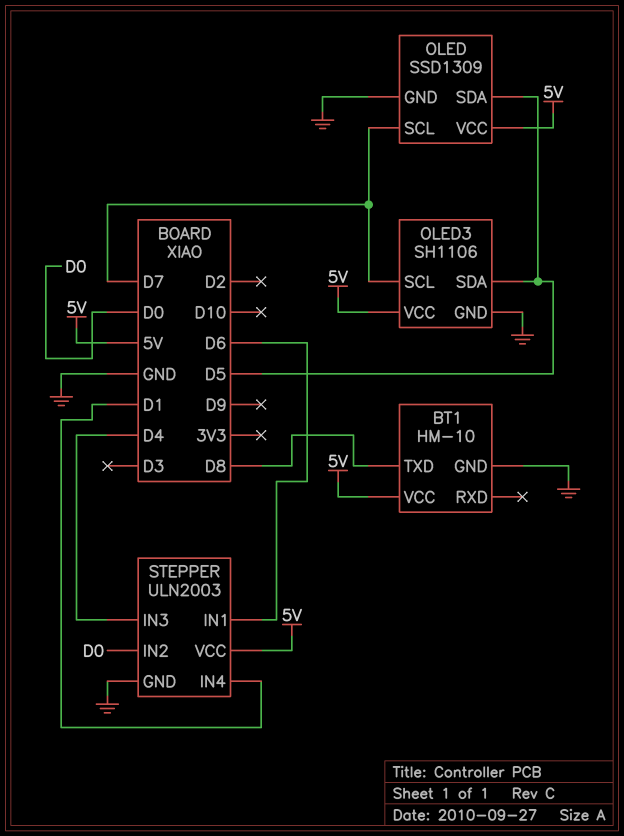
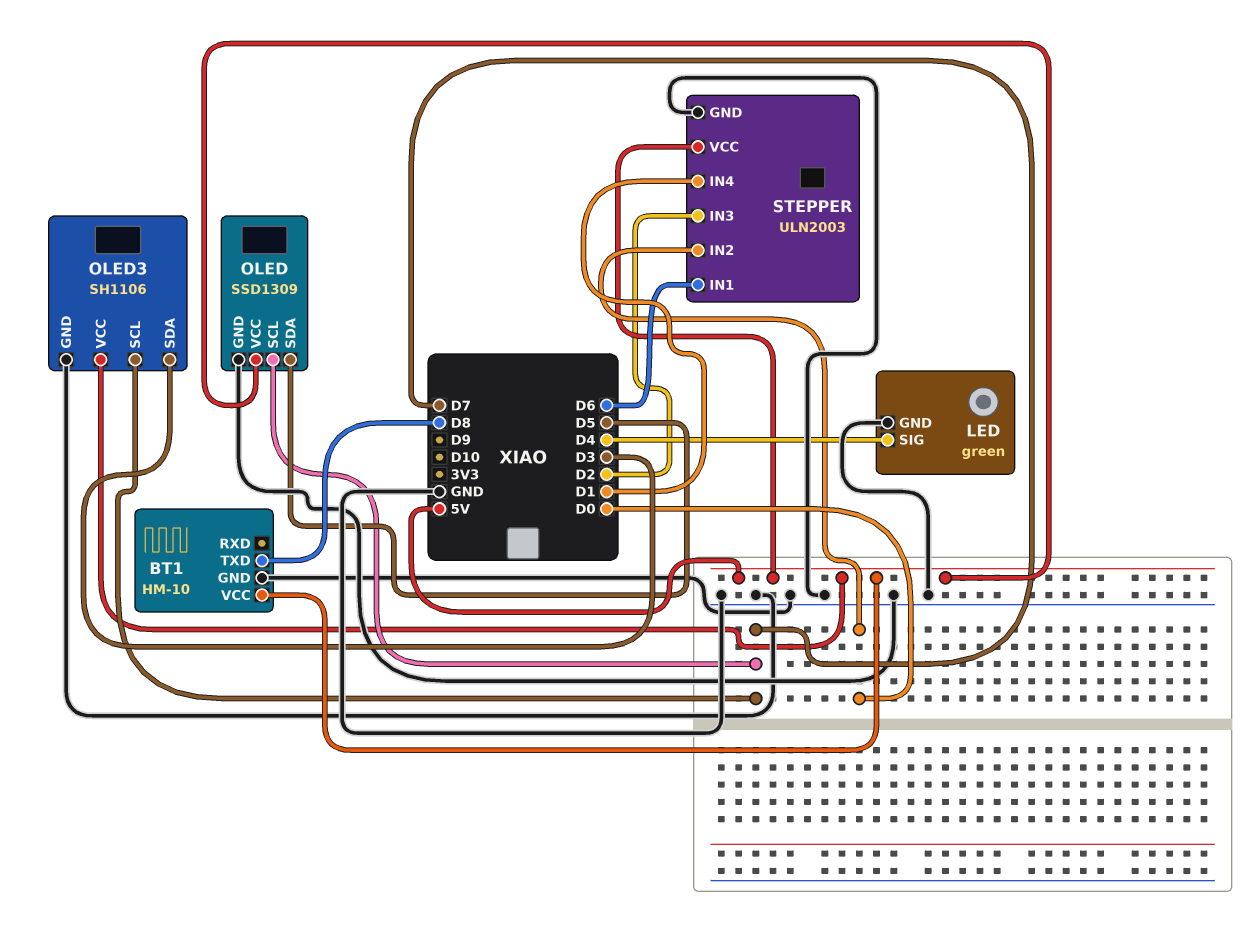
LED: none -> green
LED pin GND: none -> GND
LED pin SIG: none -> D4
OLED3 pin SDA: D5 -> D3
STEPPER pin IN3: D4 -> D2

